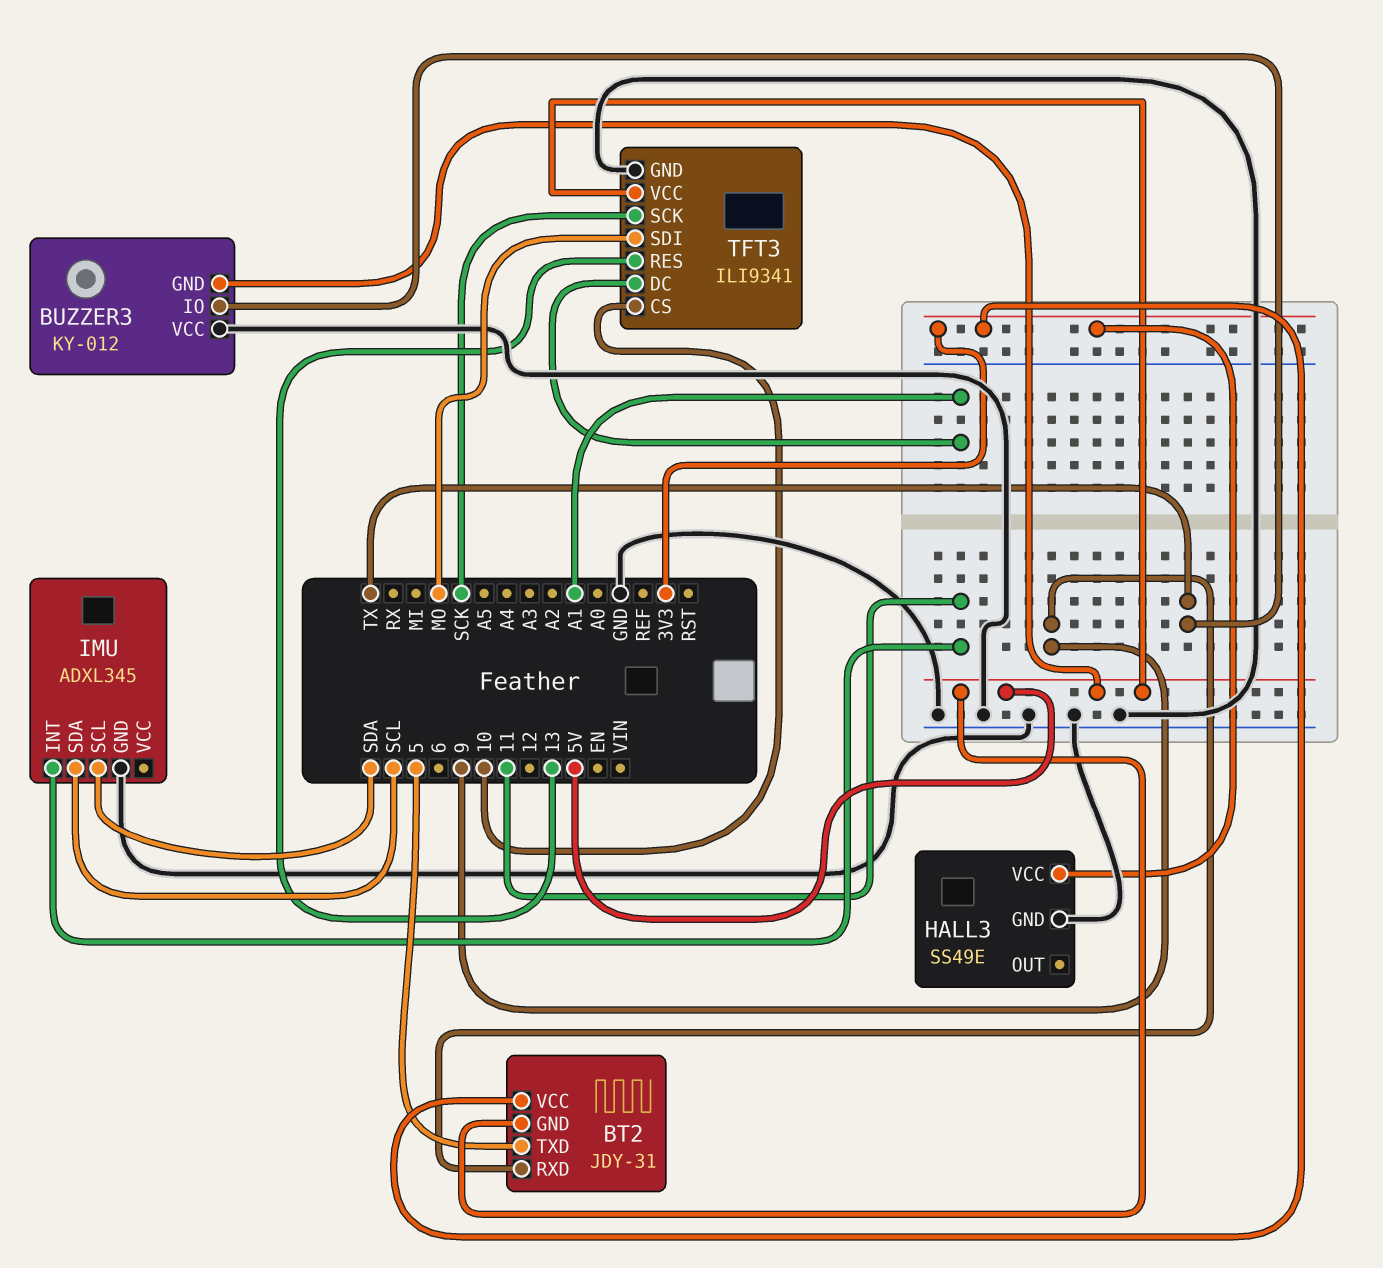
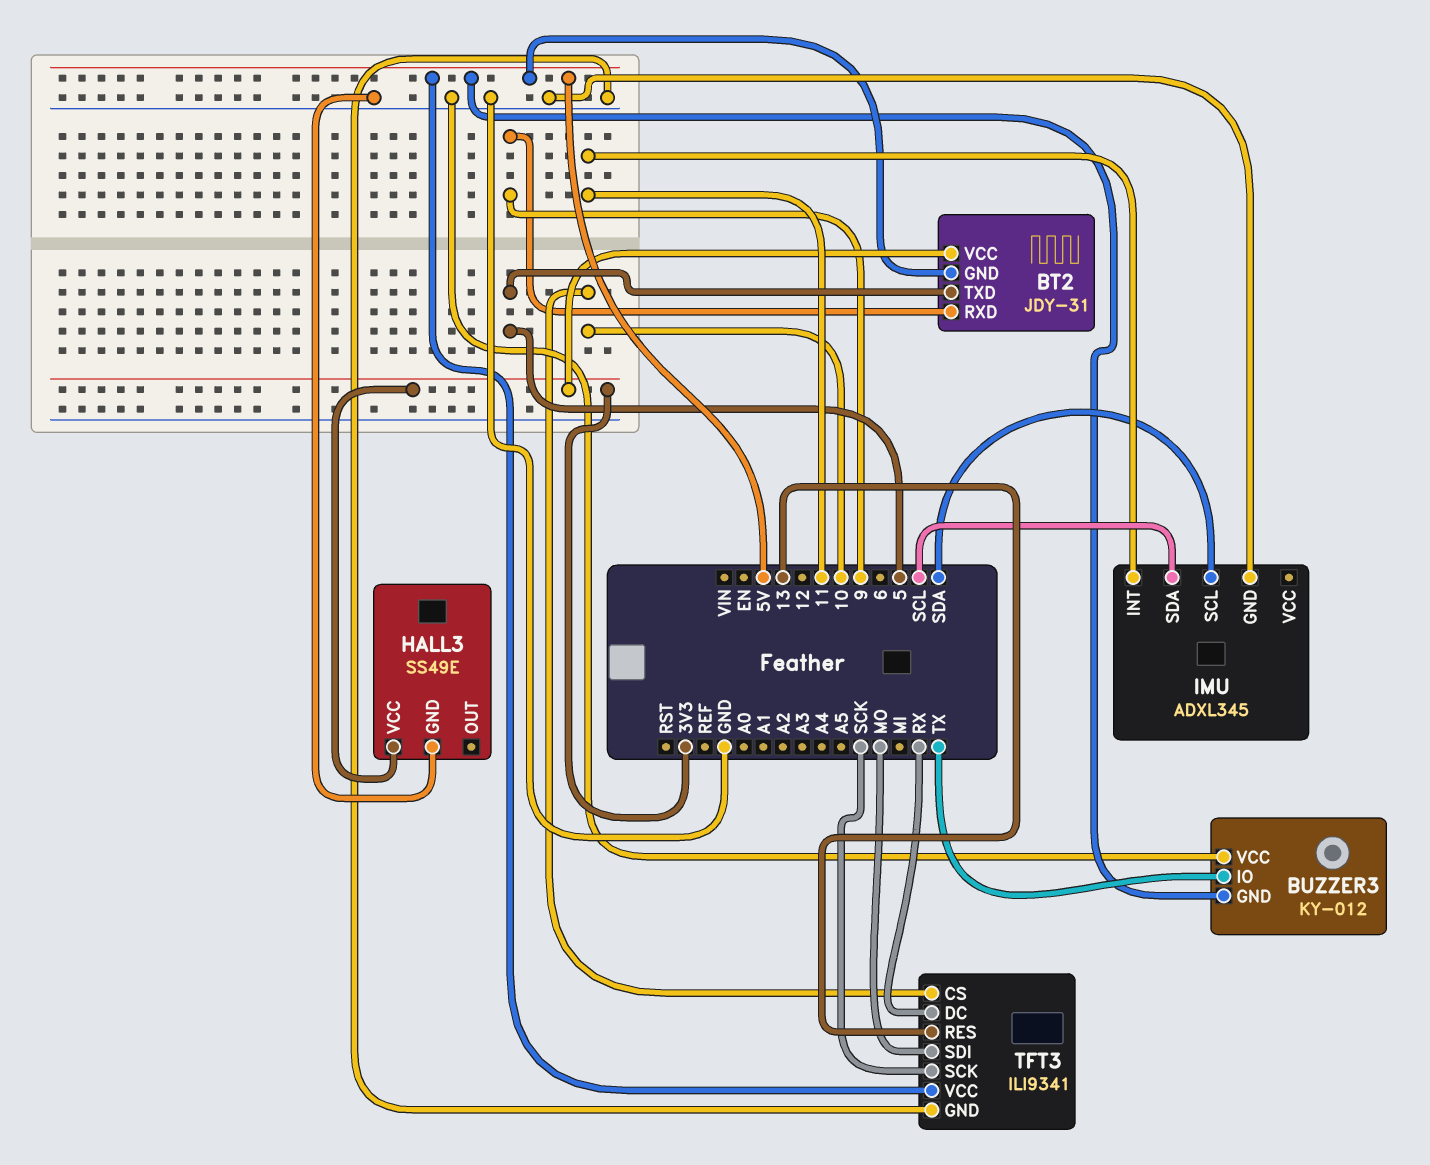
TFT3 pin DC: A1 -> RX

